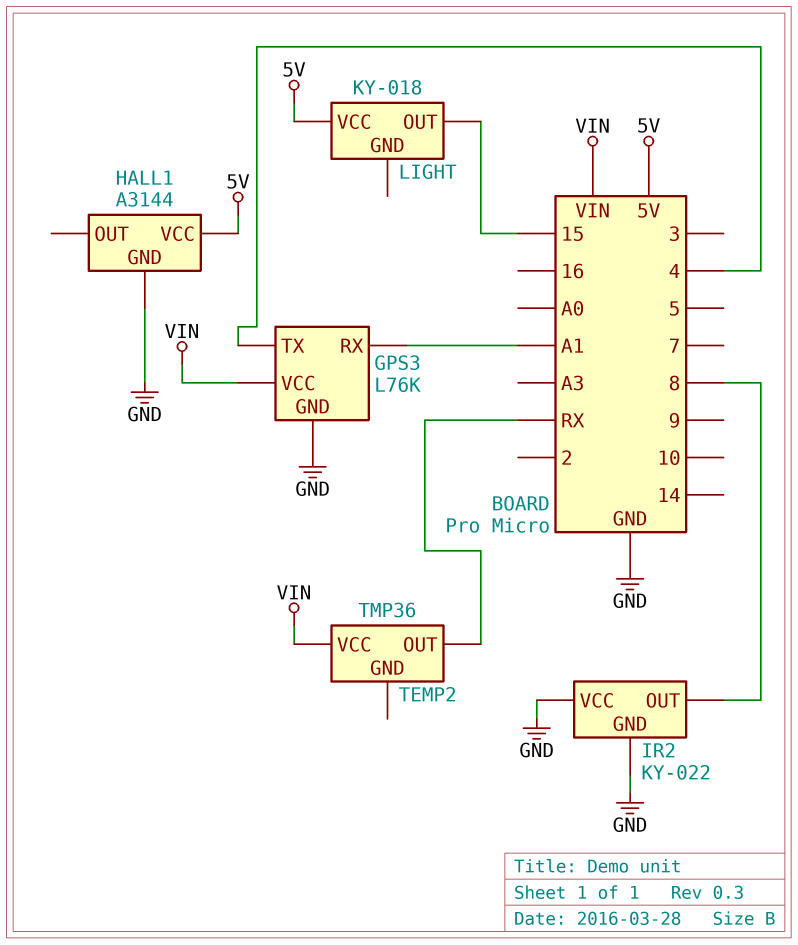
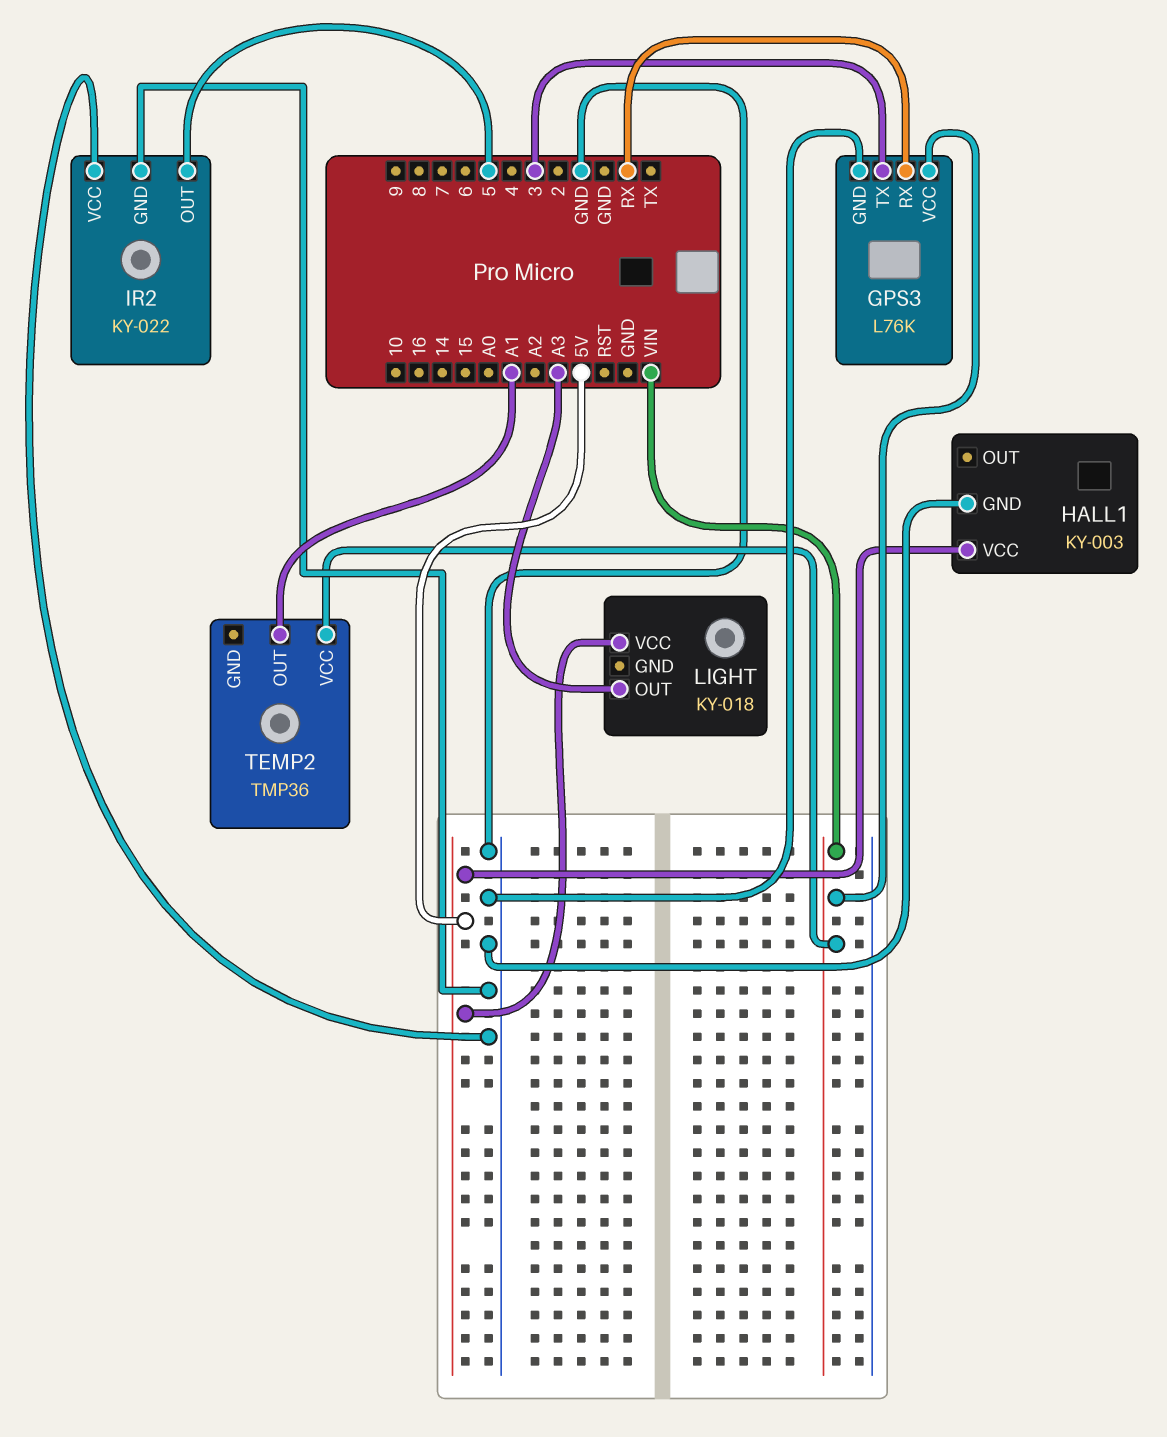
GPS3 pin RX: A1 -> RX
GPS3 pin TX: 4 -> 3
HALL1: A3144 -> KY-003
IR2 pin OUT: 8 -> 5
LIGHT pin OUT: 15 -> A3
TEMP2 pin OUT: RX -> A1

